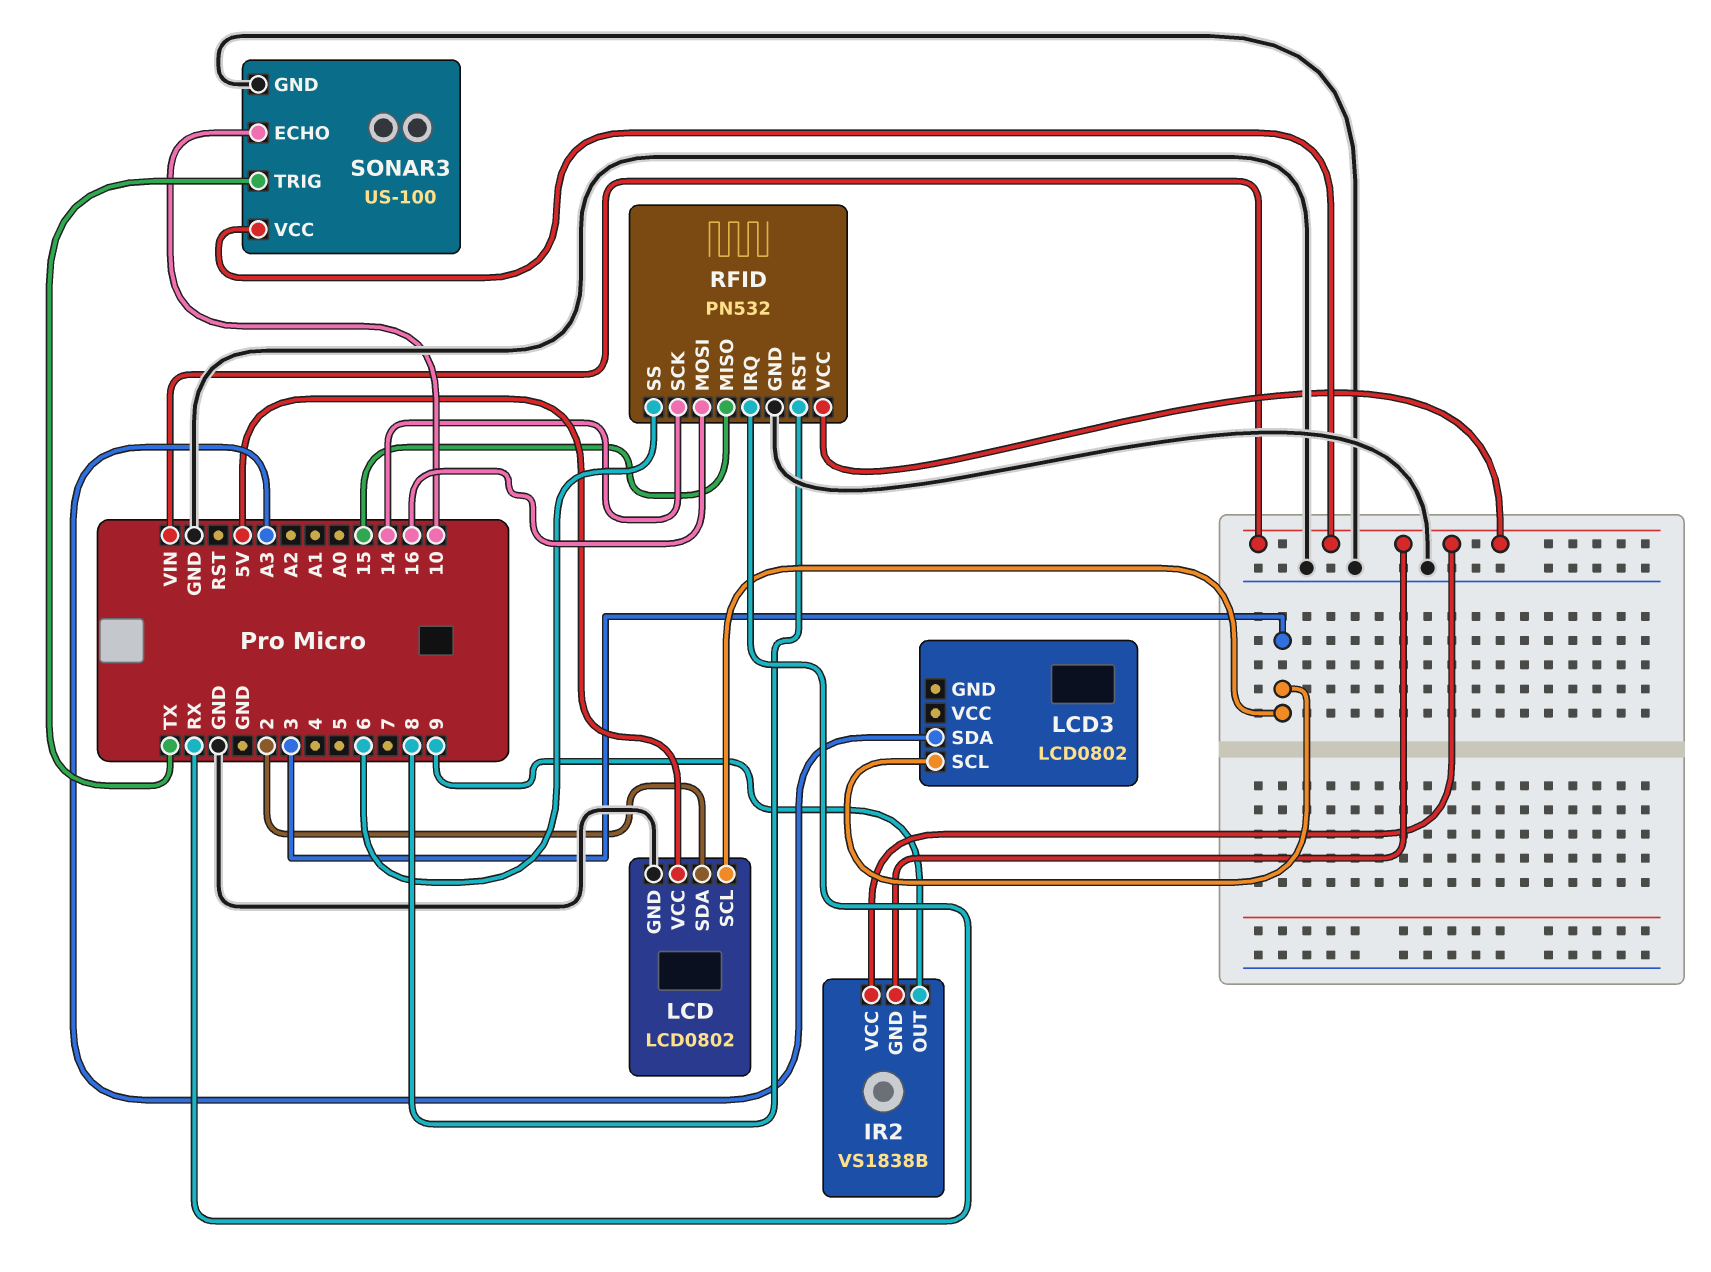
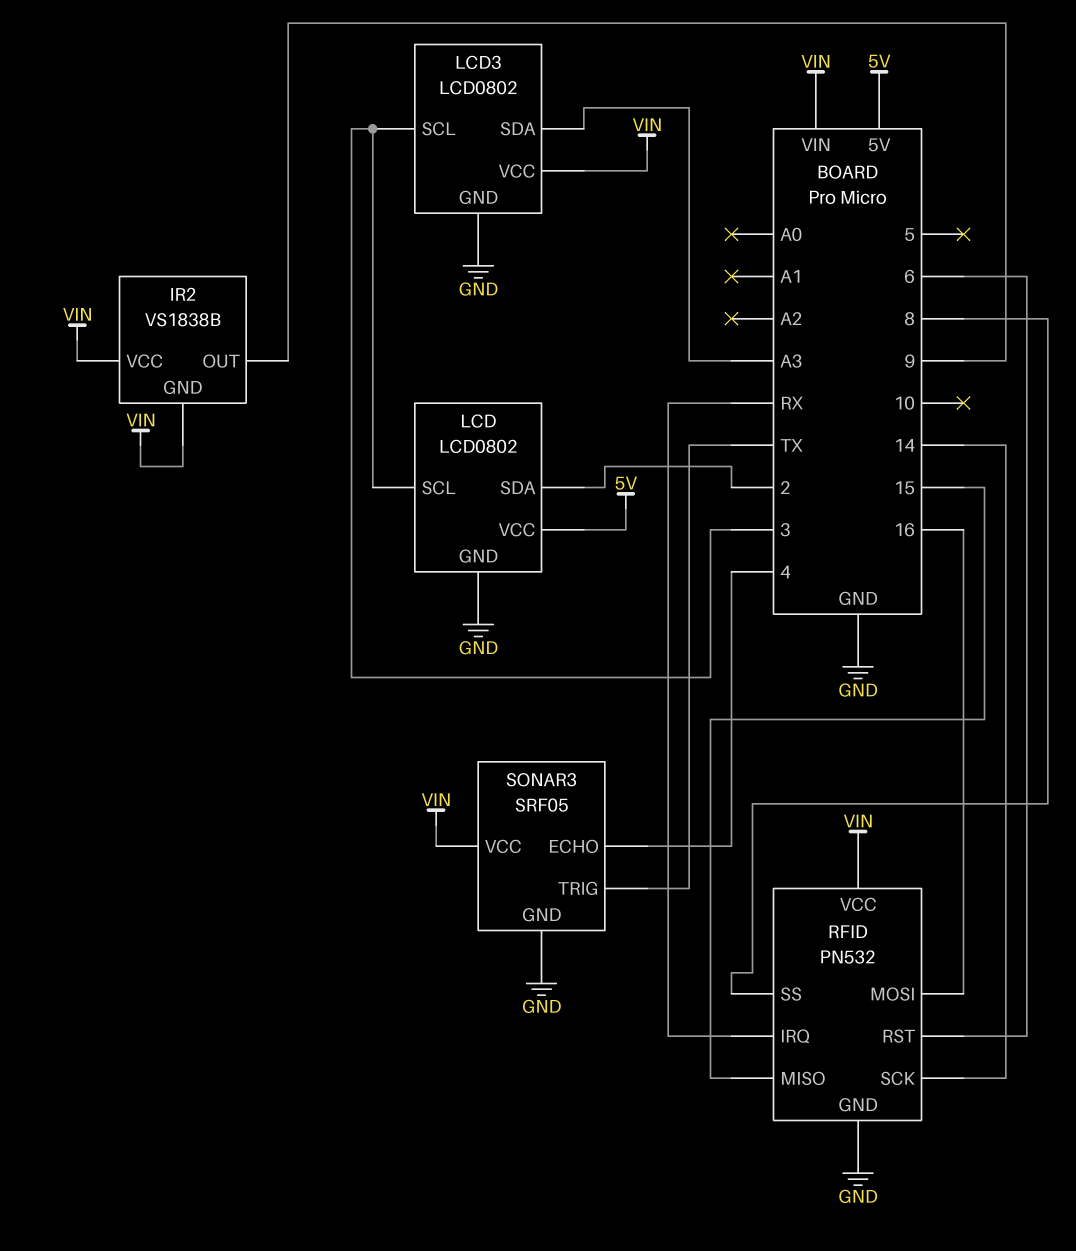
LCD3 pin GND: none -> GND
LCD3 pin VCC: none -> VIN
RFID pin RST: 8 -> 6
RFID pin SS: 6 -> 8
SONAR3: US-100 -> SRF05
SONAR3 pin ECHO: 10 -> 4

